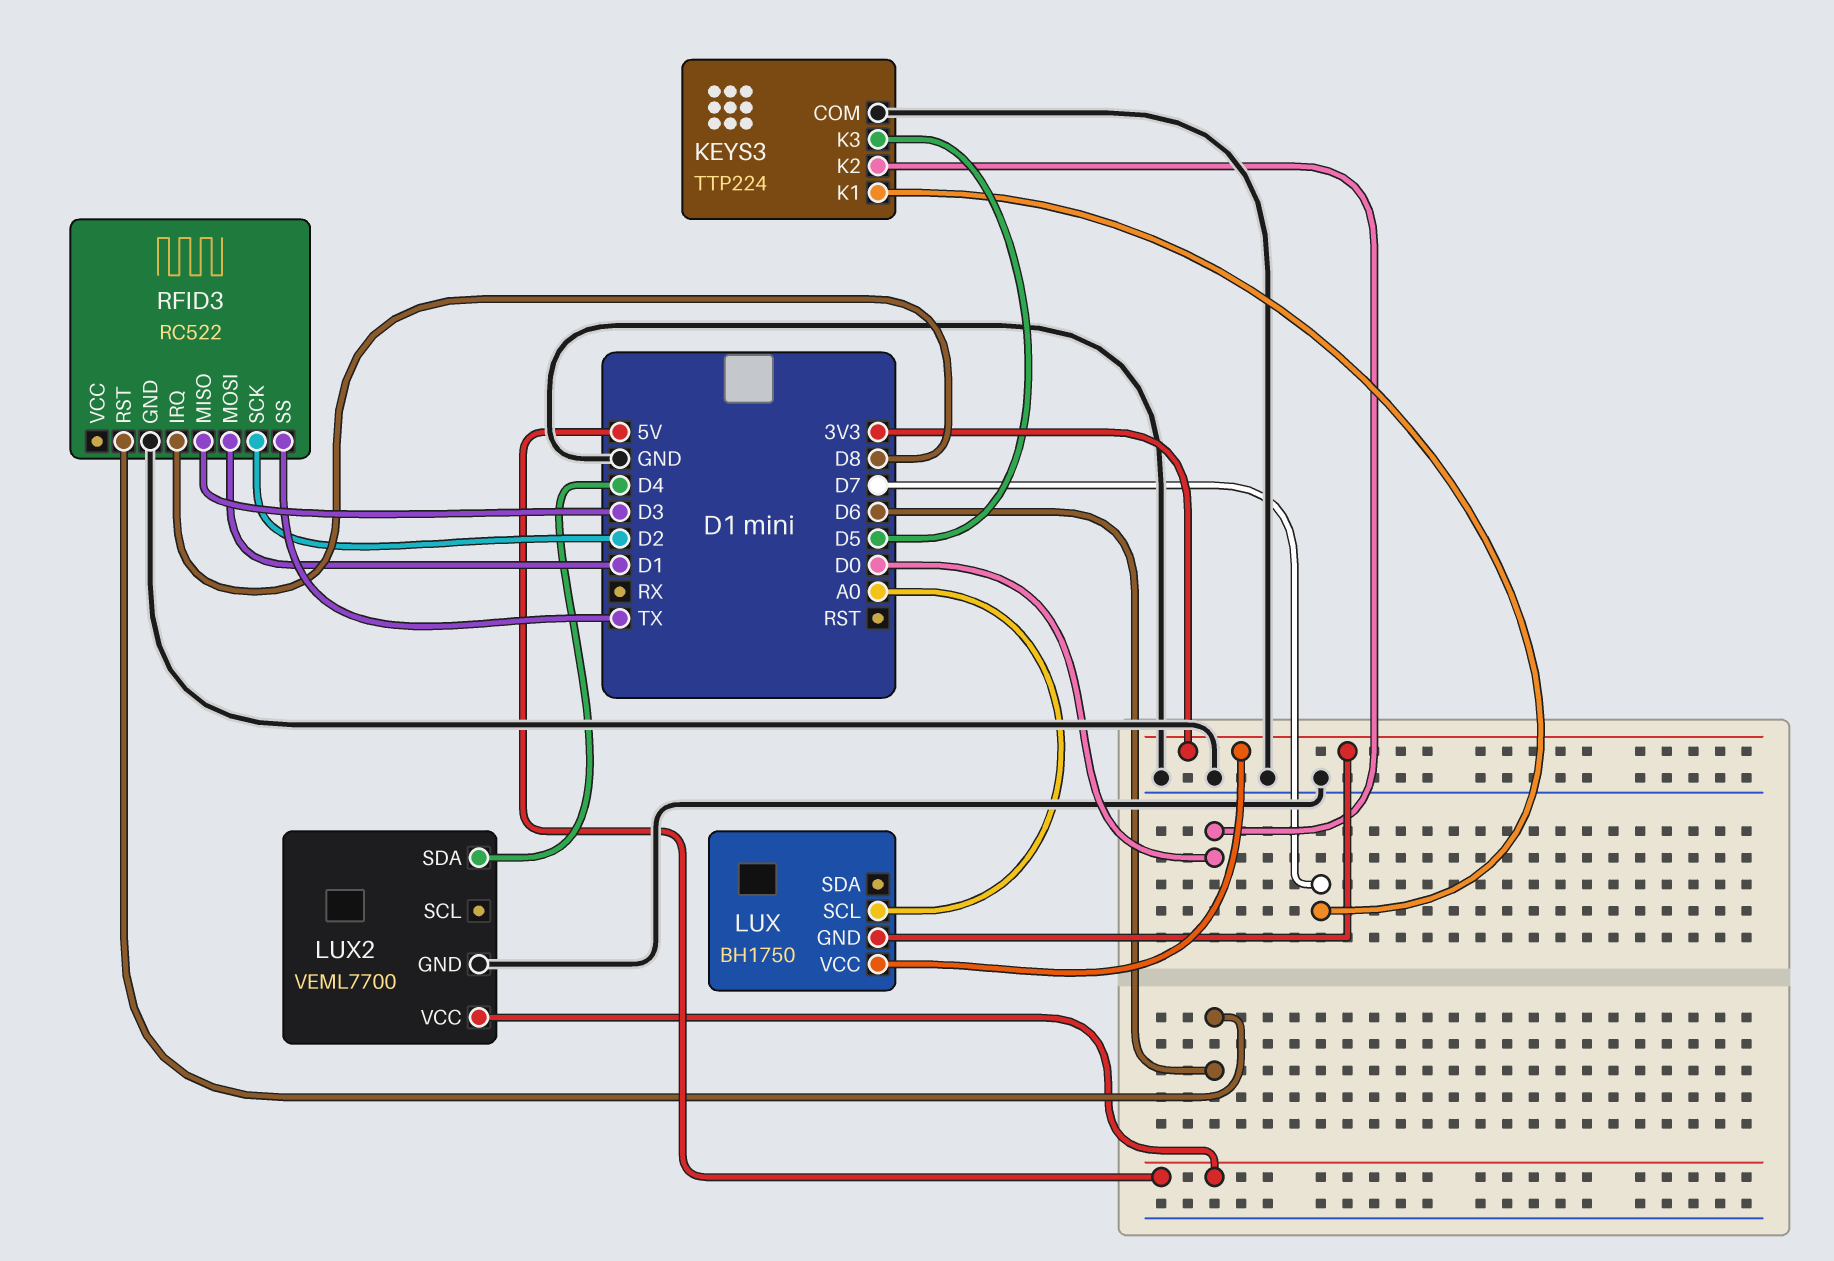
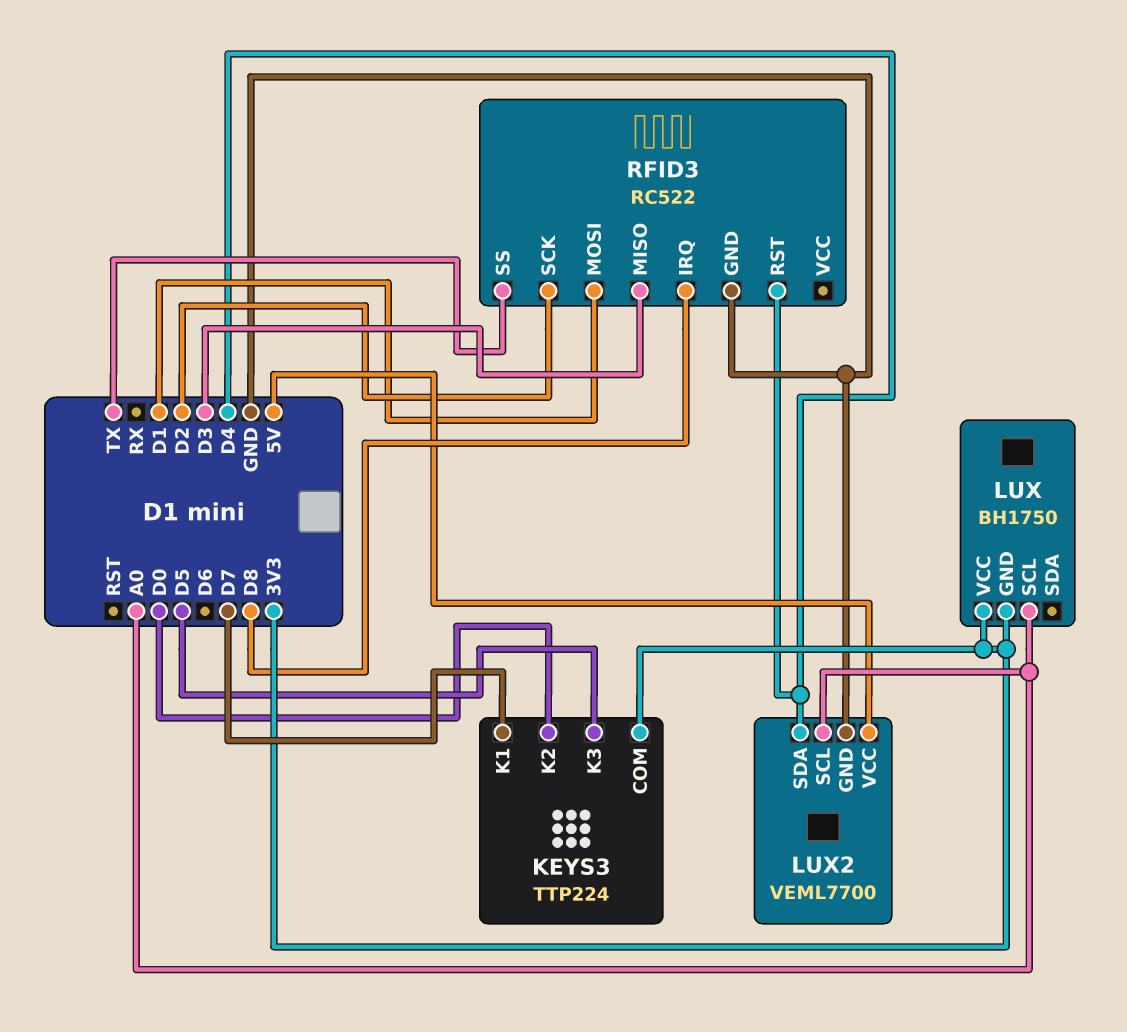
KEYS3 pin COM: GND -> 3V3
LUX2 pin SCL: none -> A0
RFID3 pin RST: D6 -> D4

